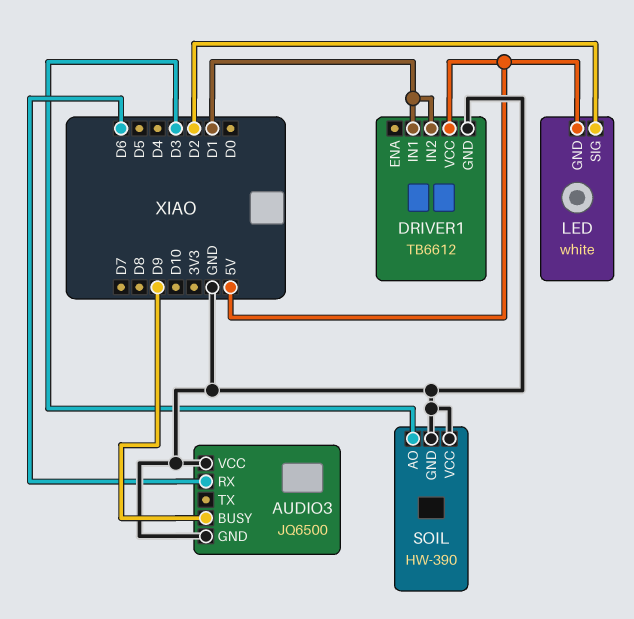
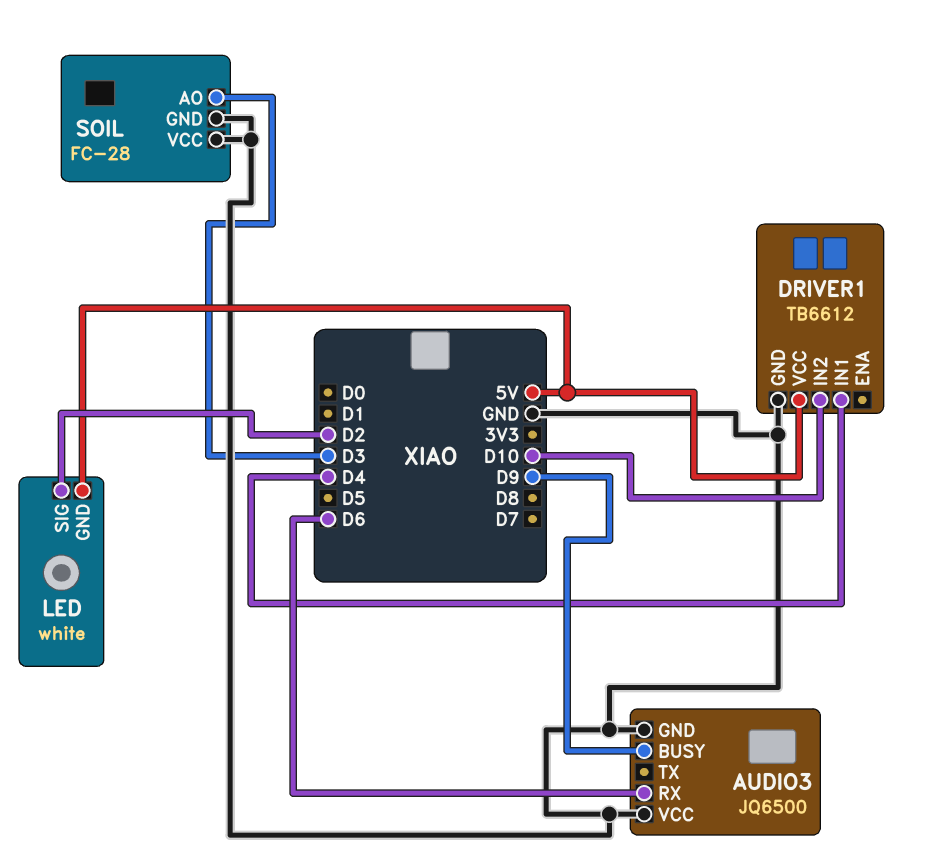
DRIVER1 pin IN1: D1 -> D4
DRIVER1 pin IN2: D1 -> D10
SOIL: HW-390 -> FC-28

